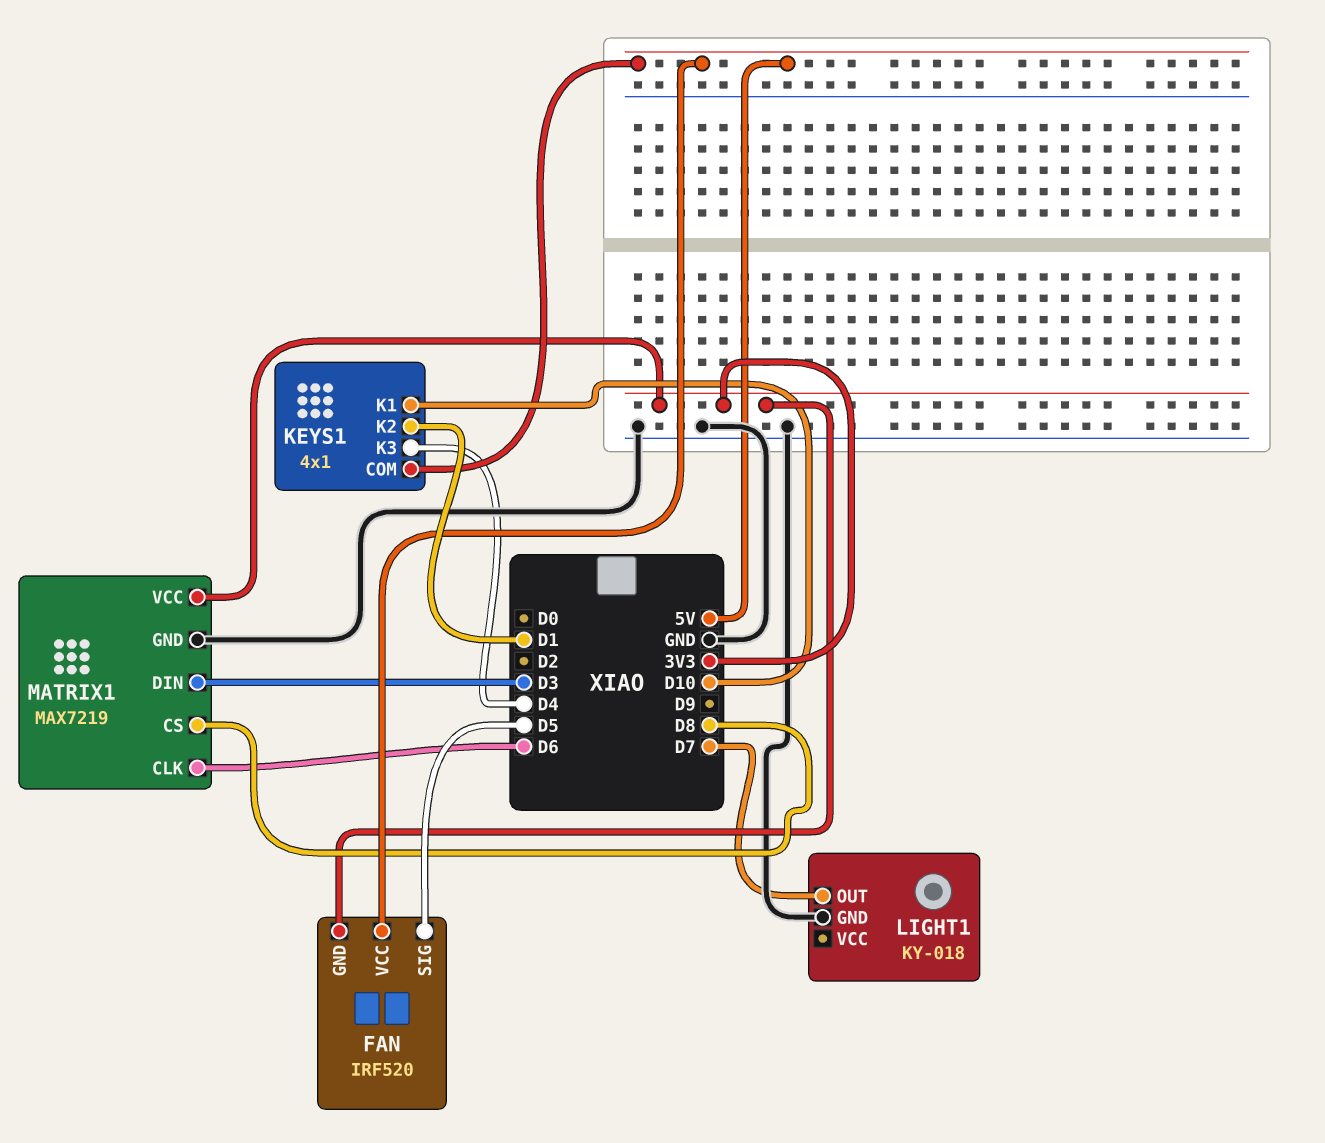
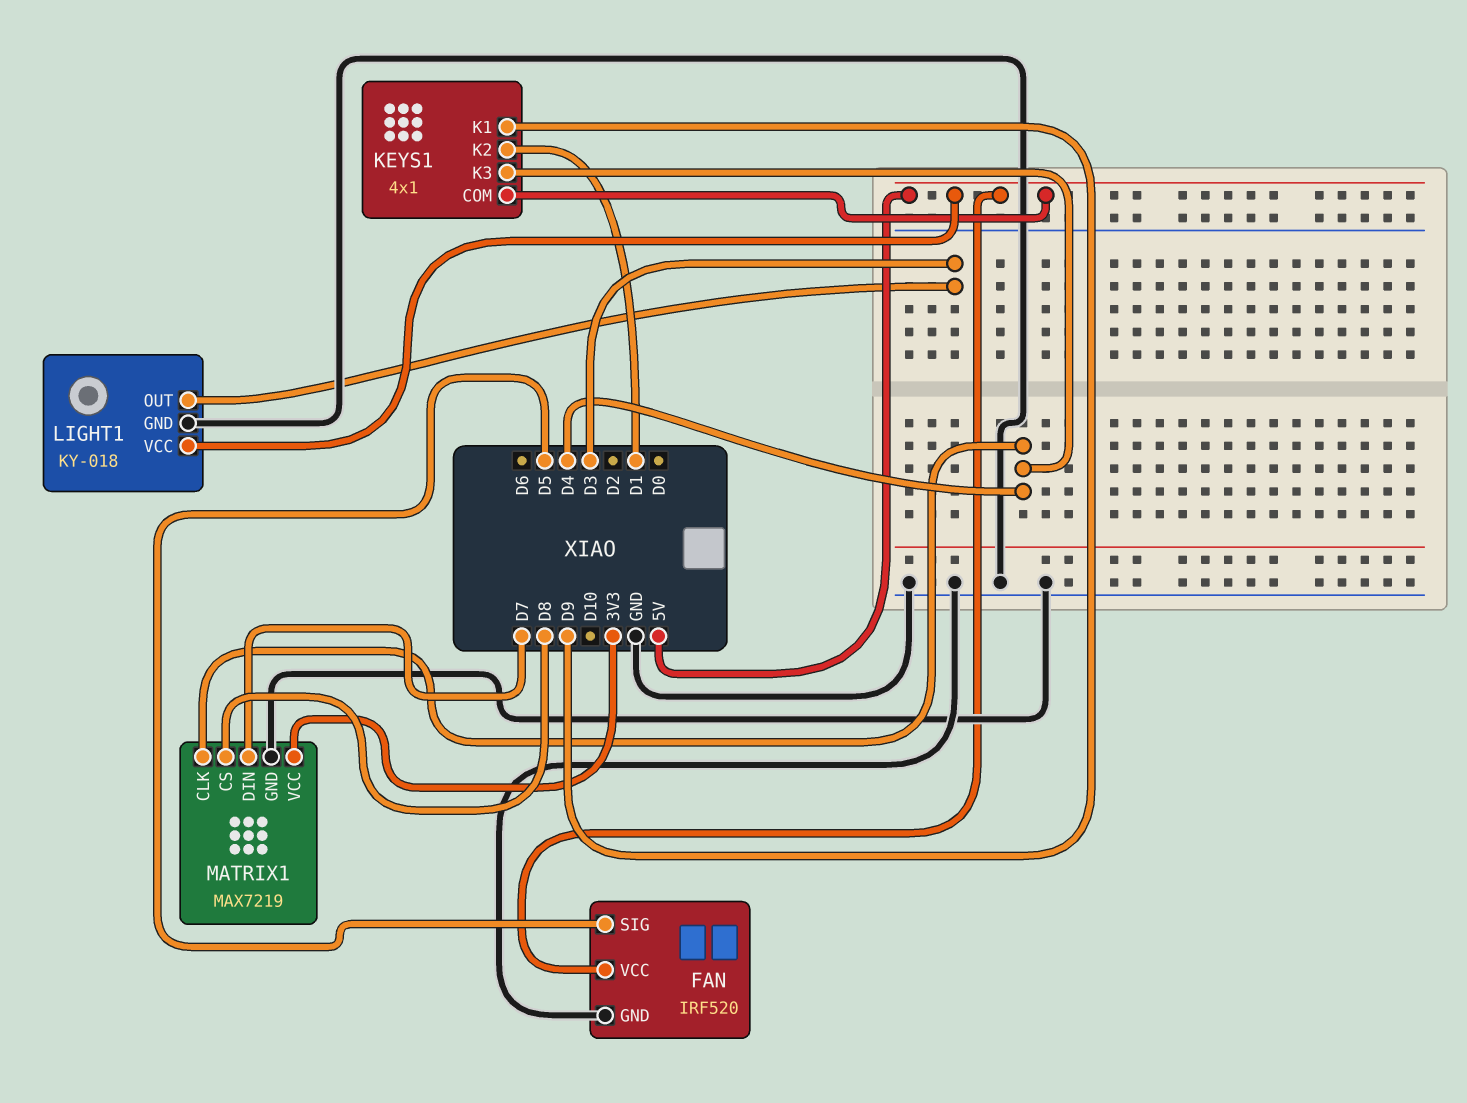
FAN pin GND: 3V3 -> GND
KEYS1 pin K1: D10 -> D9
LIGHT1 pin OUT: D7 -> D3
LIGHT1 pin VCC: none -> 5V
MATRIX1 pin CLK: D6 -> D4
MATRIX1 pin DIN: D3 -> D7

